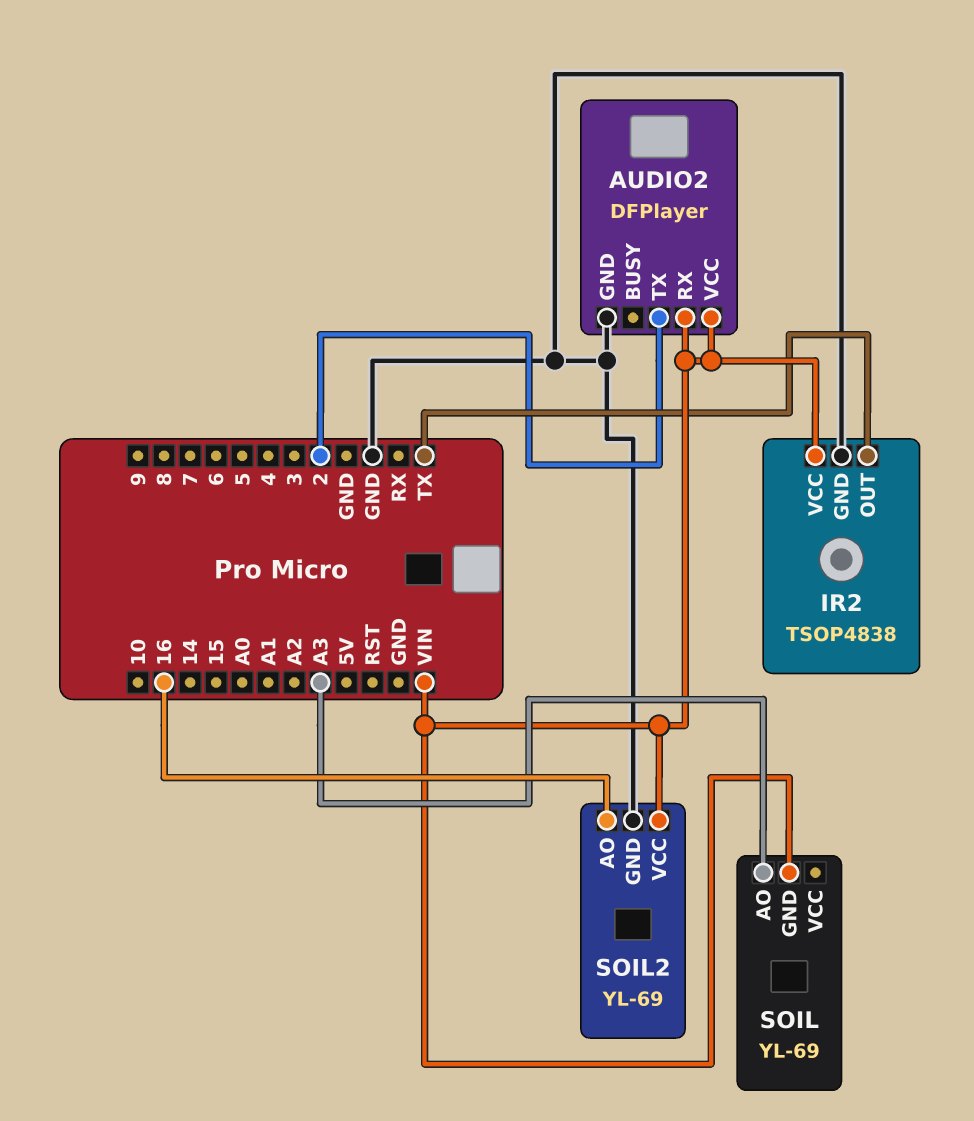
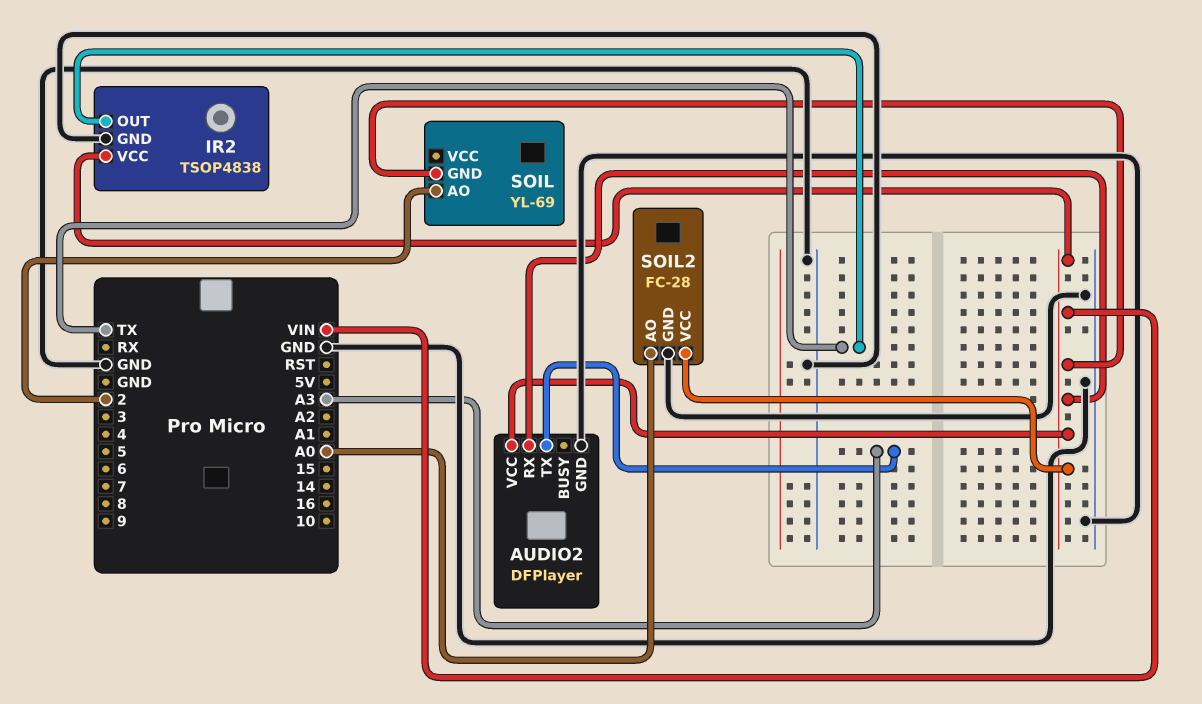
AUDIO2 pin TX: 2 -> A3
SOIL pin AO: A3 -> 2
SOIL2: YL-69 -> FC-28
SOIL2 pin AO: 16 -> A0

